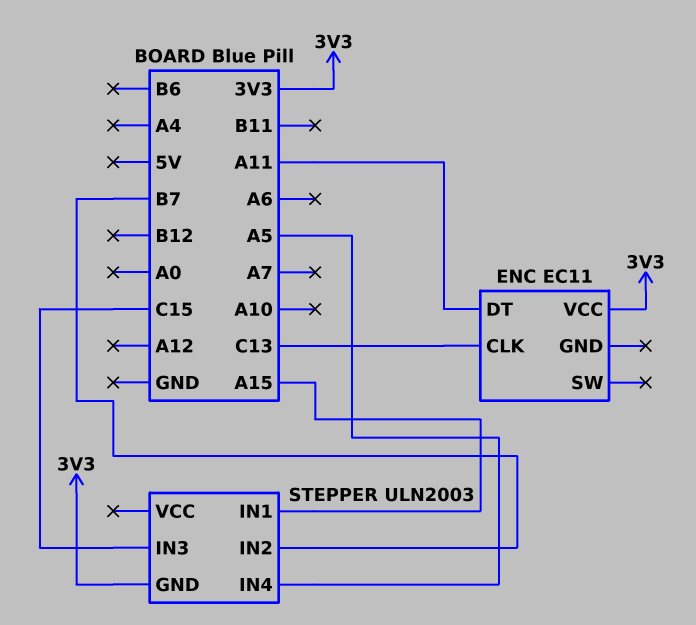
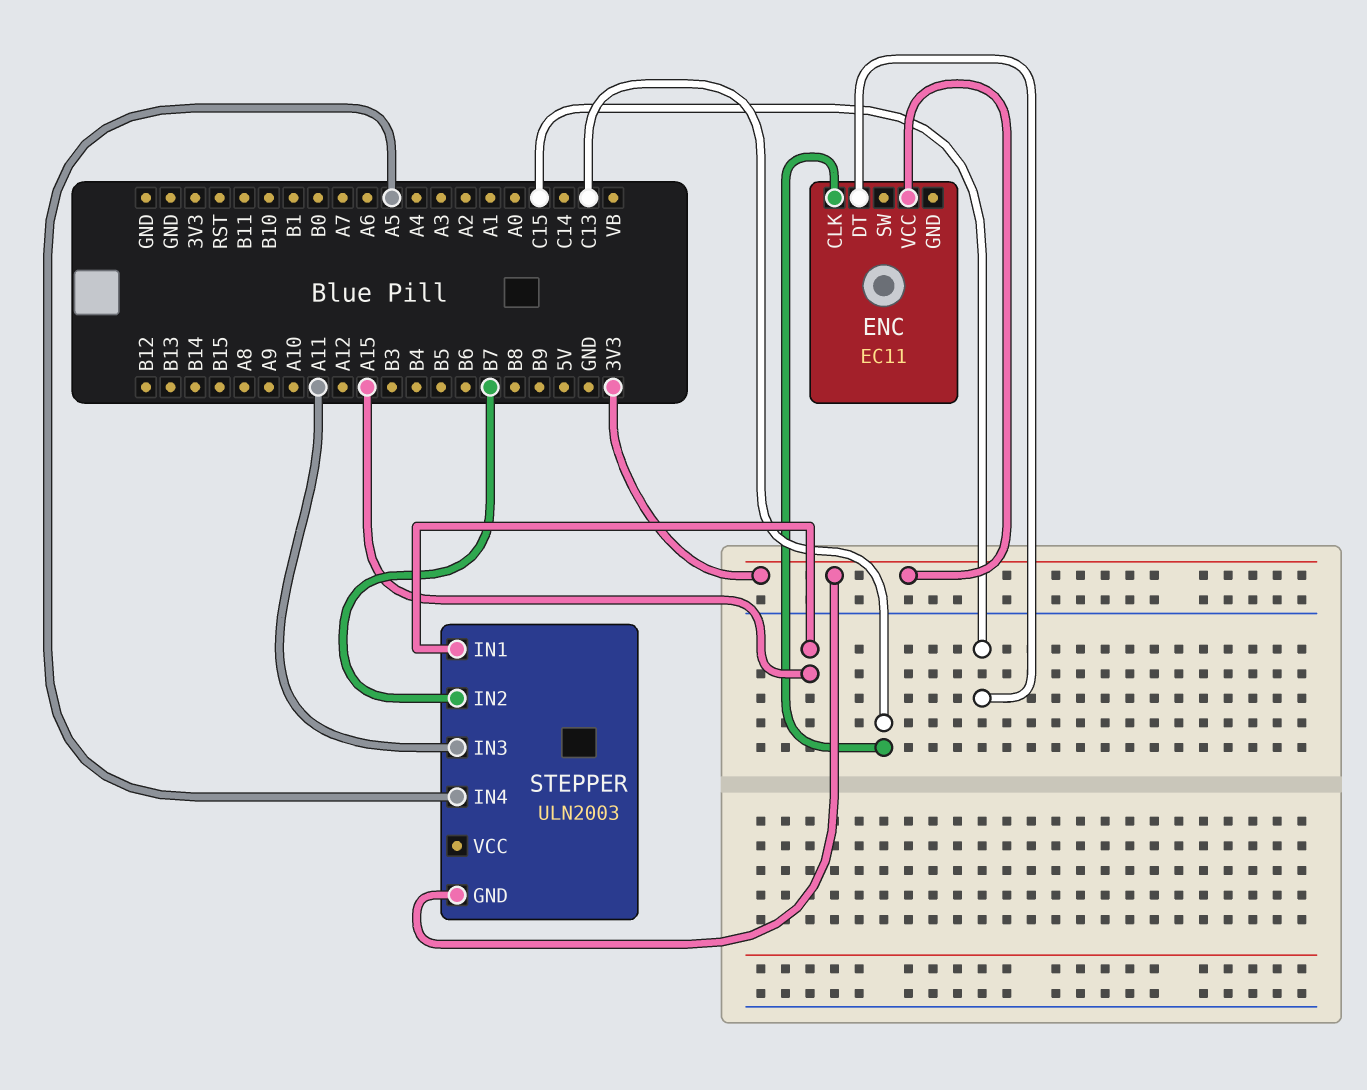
ENC pin DT: A11 -> C15
STEPPER pin IN3: C15 -> A11

